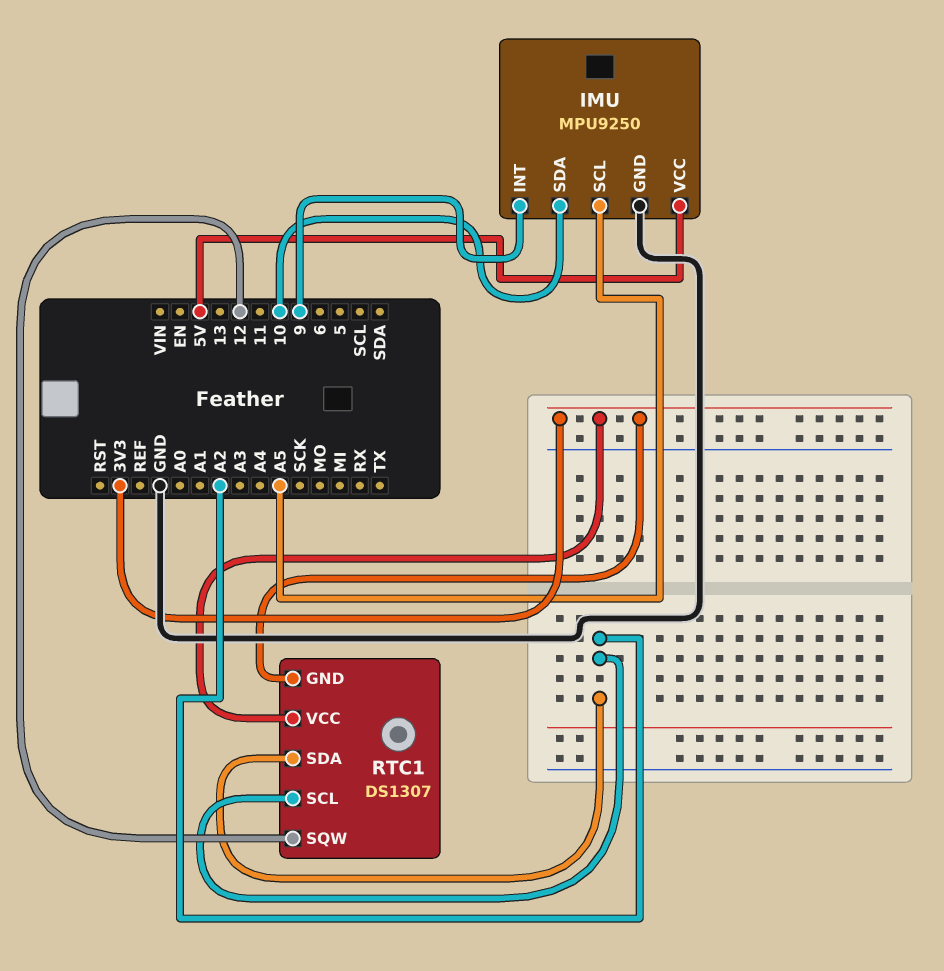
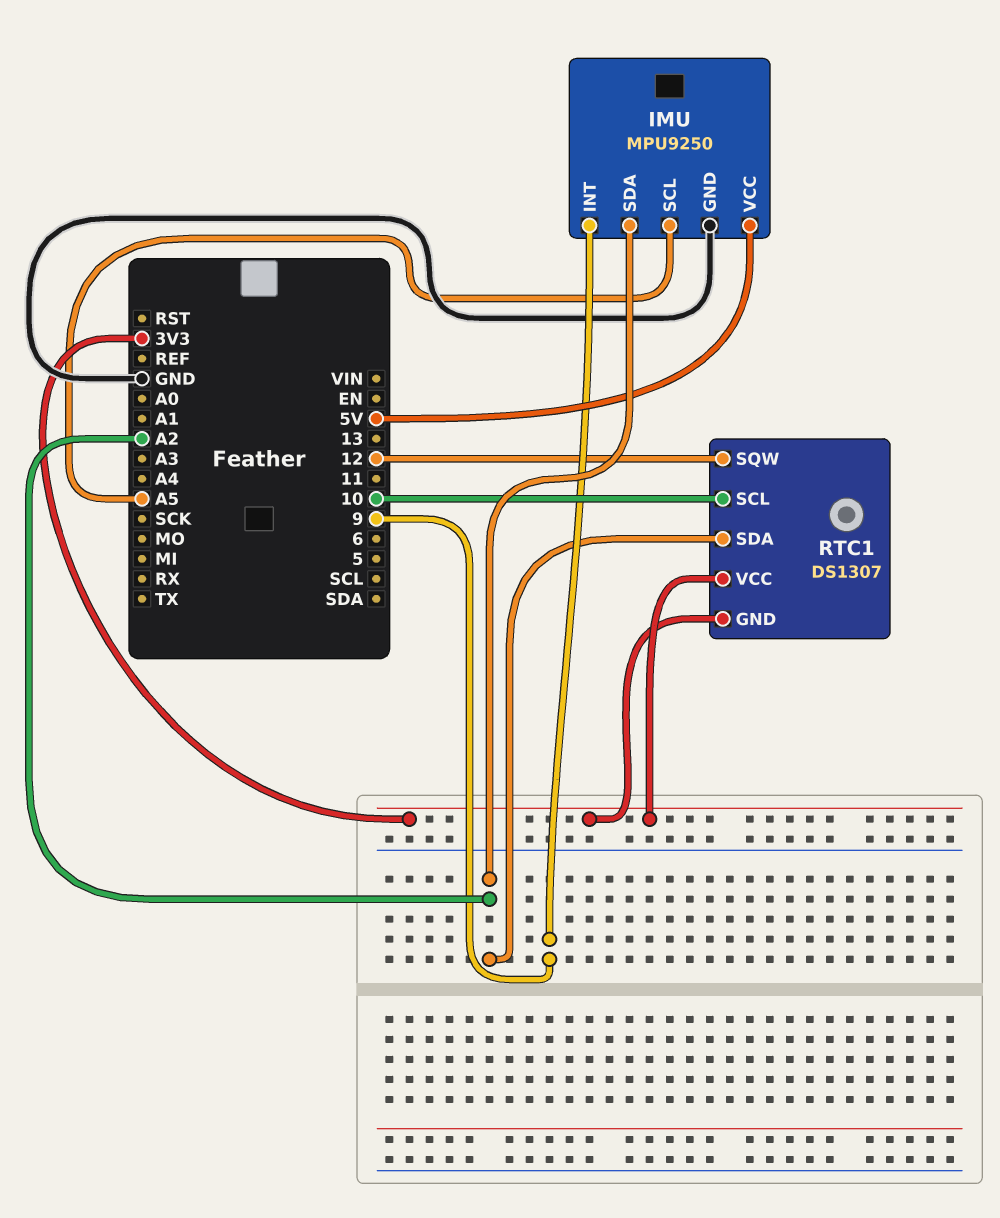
IMU pin SDA: 10 -> A2
RTC1 pin SCL: A2 -> 10

